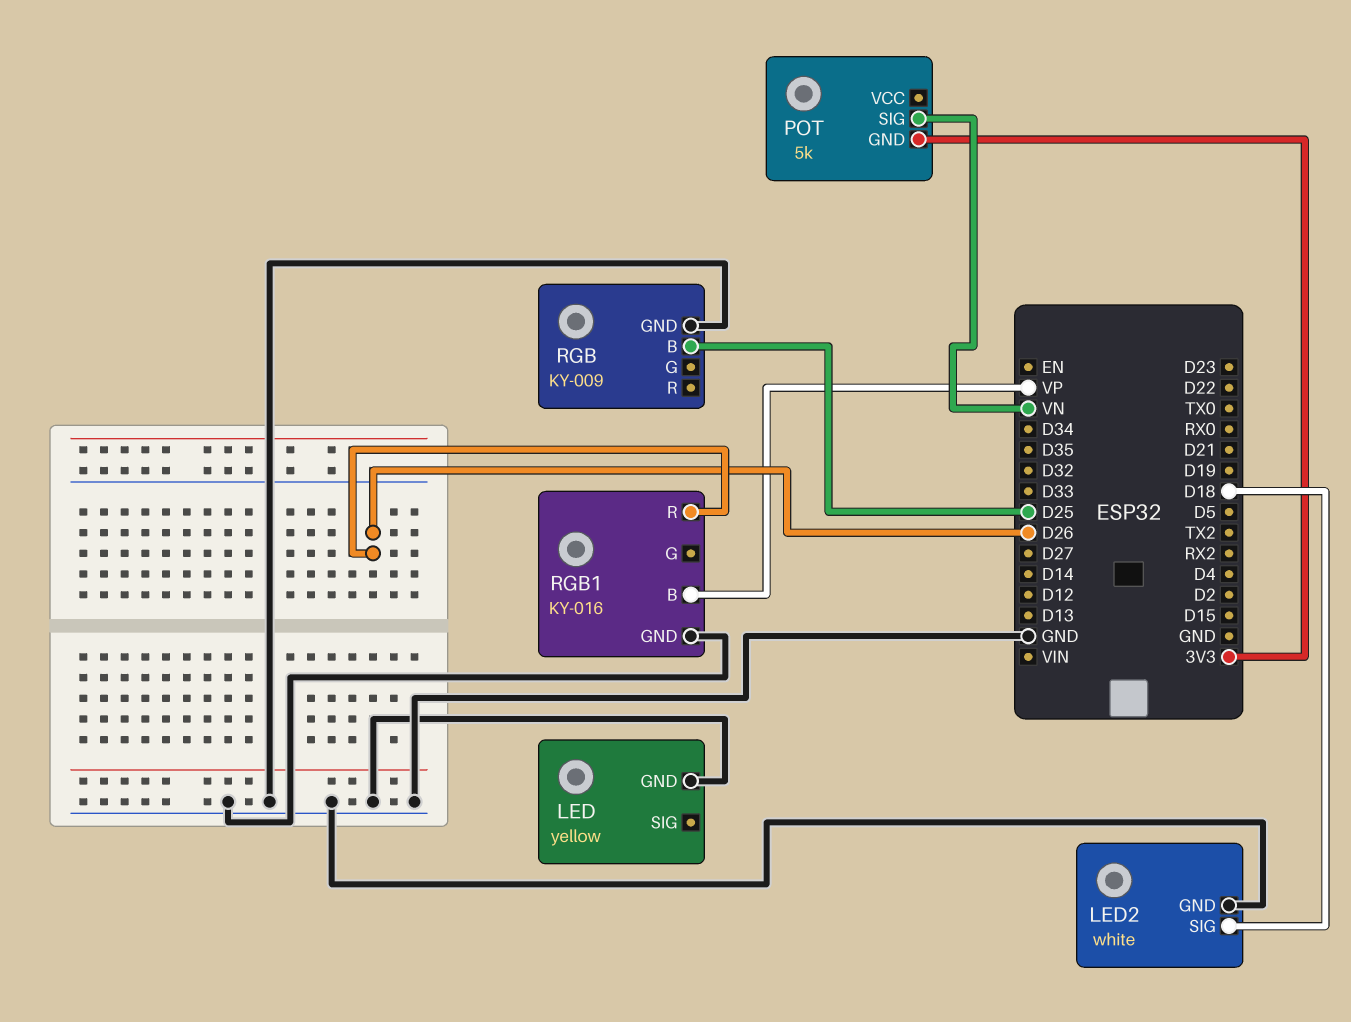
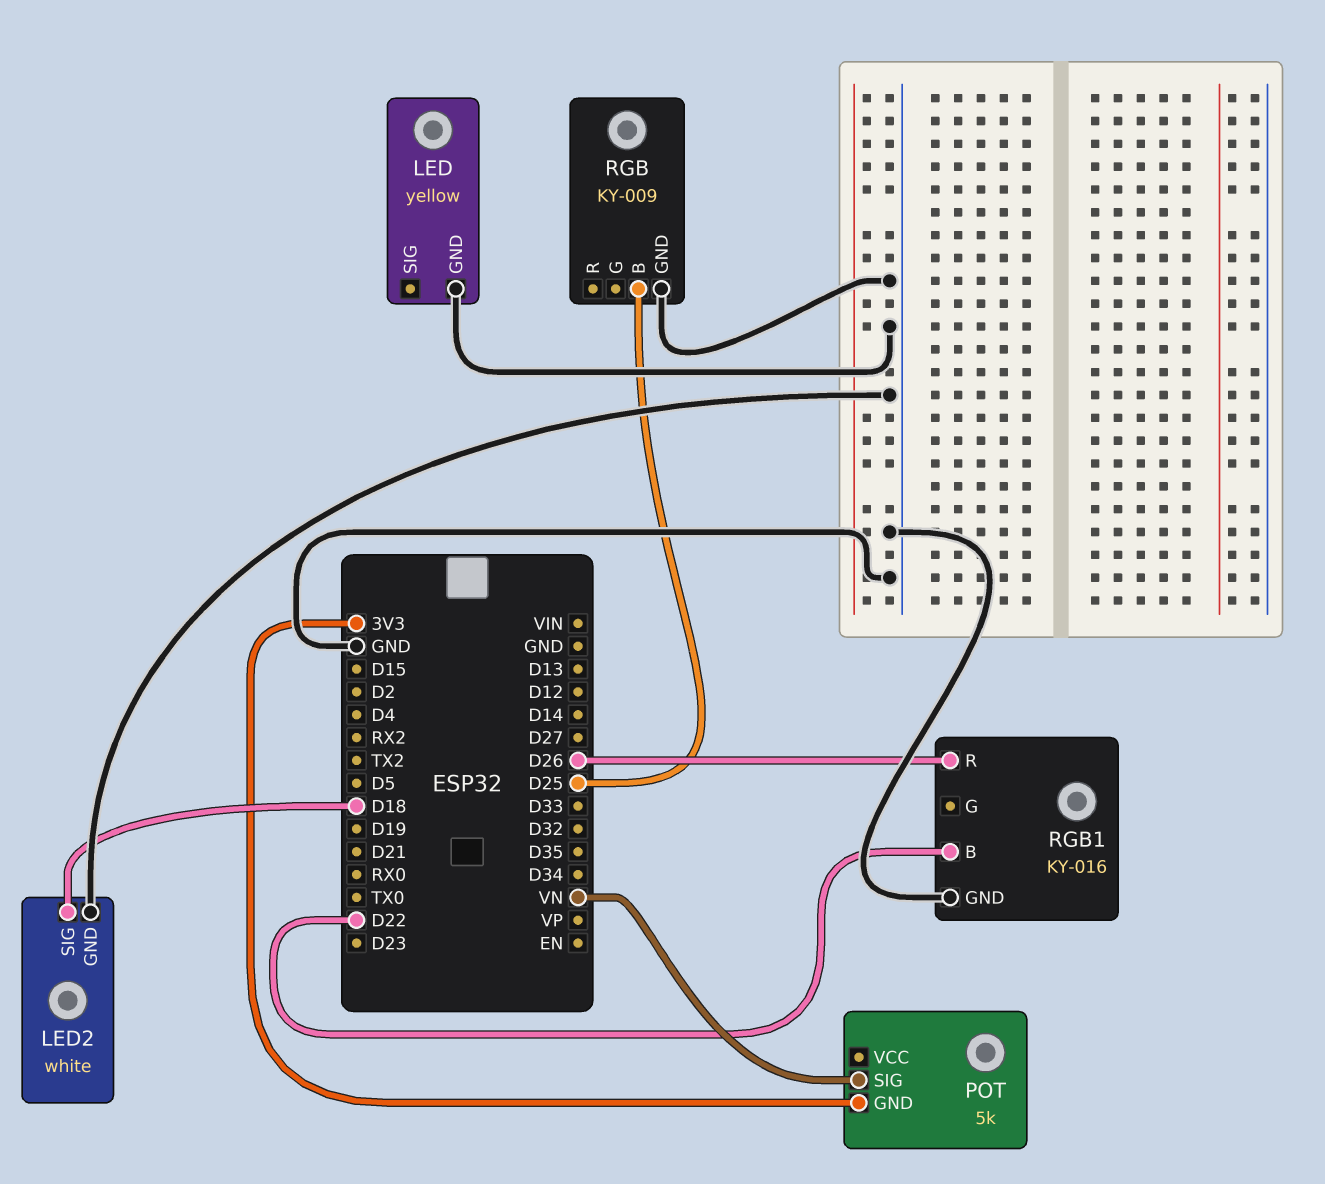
RGB1 pin B: VP -> D22

